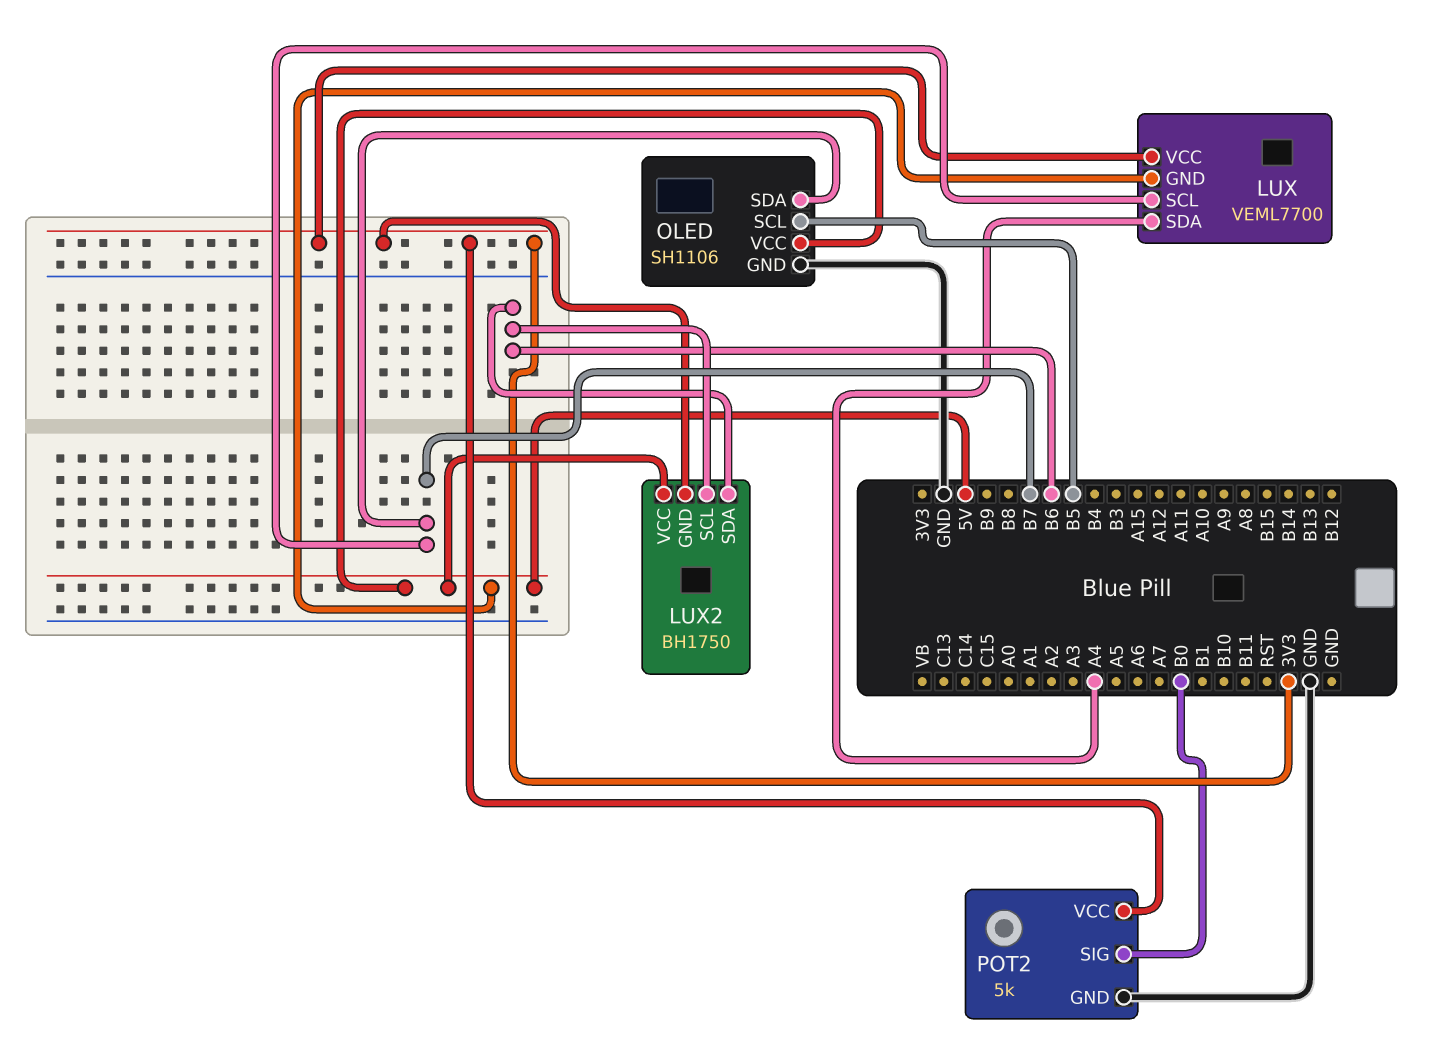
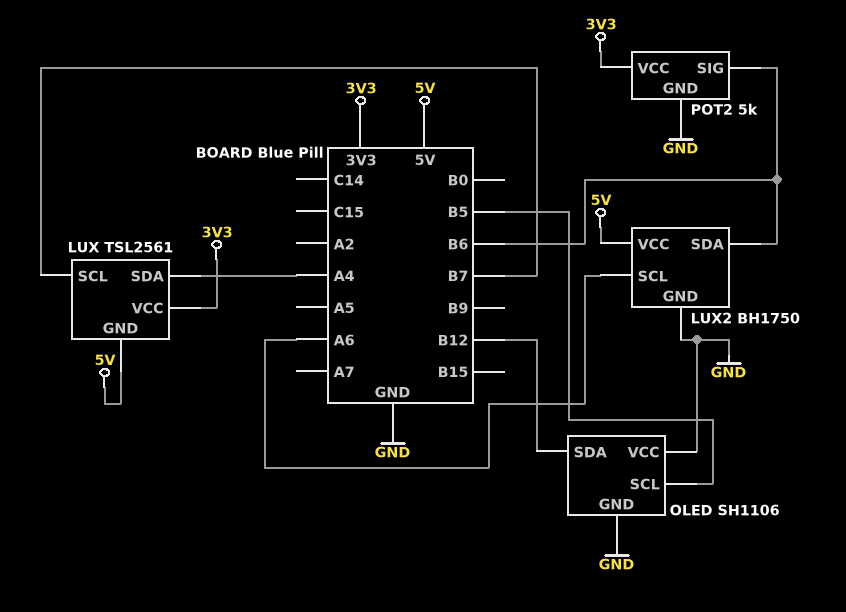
LUX: VEML7700 -> TSL2561
LUX2 pin GND: 3V3 -> GND
LUX2 pin SCL: B6 -> A6
OLED pin SDA: B7 -> B12
OLED pin VCC: 5V -> GND
POT2 pin SIG: B0 -> B6

